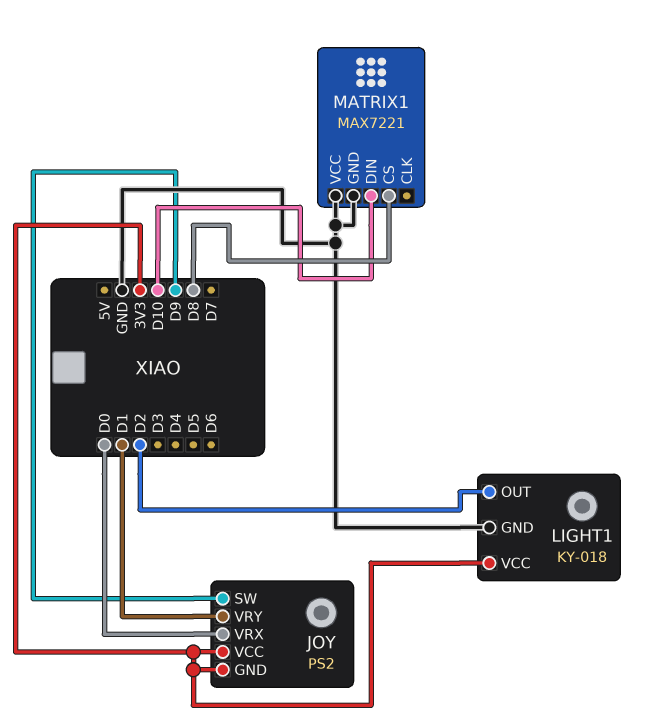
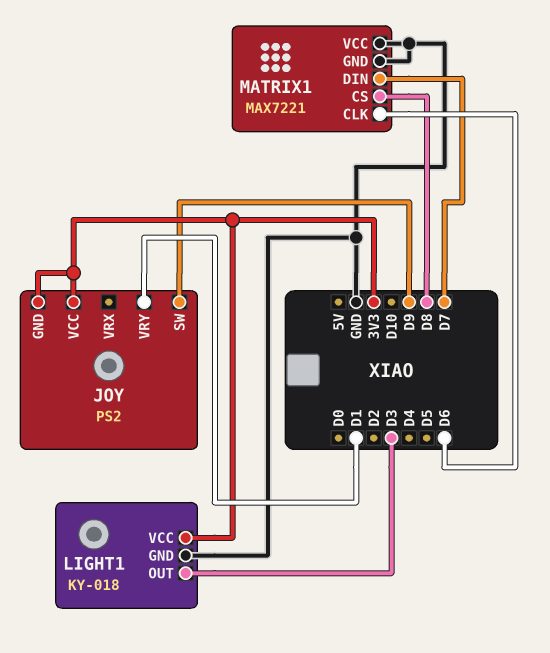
JOY pin VRX: D0 -> none
LIGHT1 pin OUT: D2 -> D3
MATRIX1 pin CLK: none -> D6
MATRIX1 pin DIN: D10 -> D7

